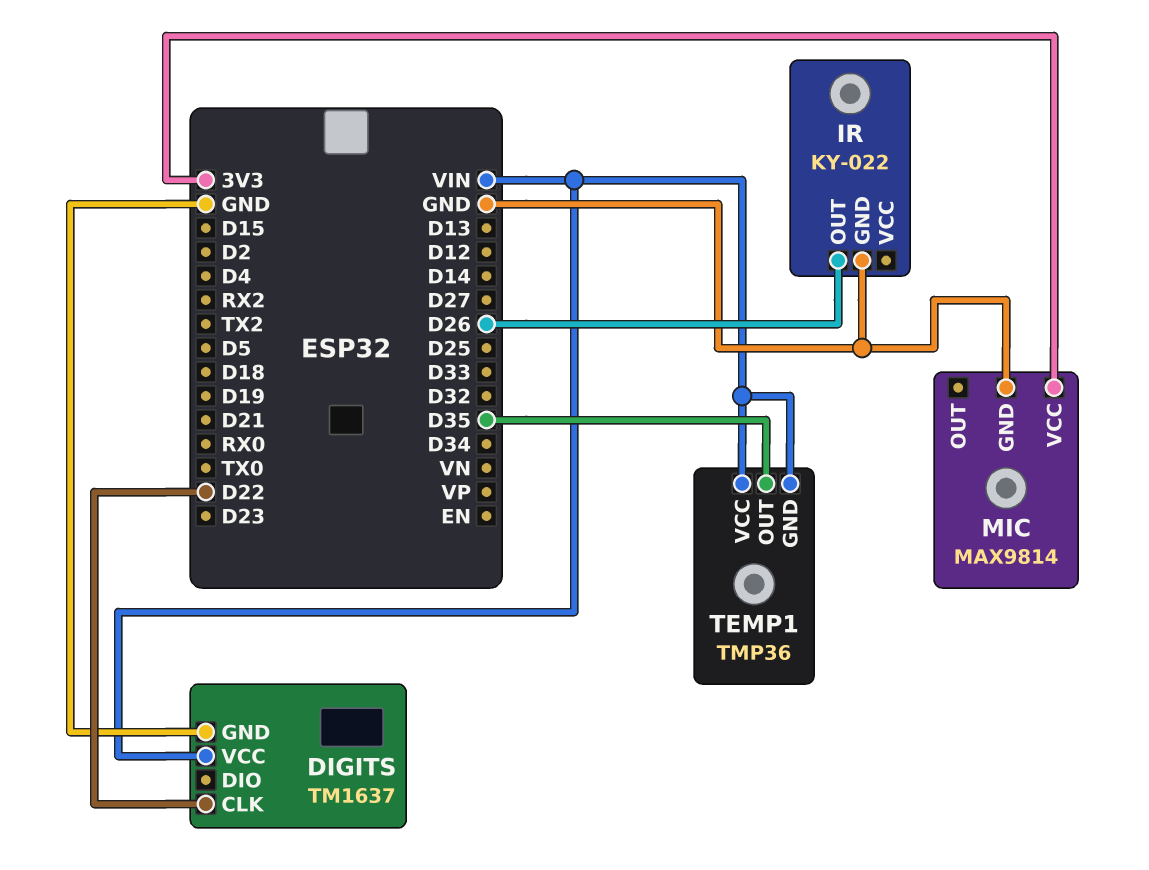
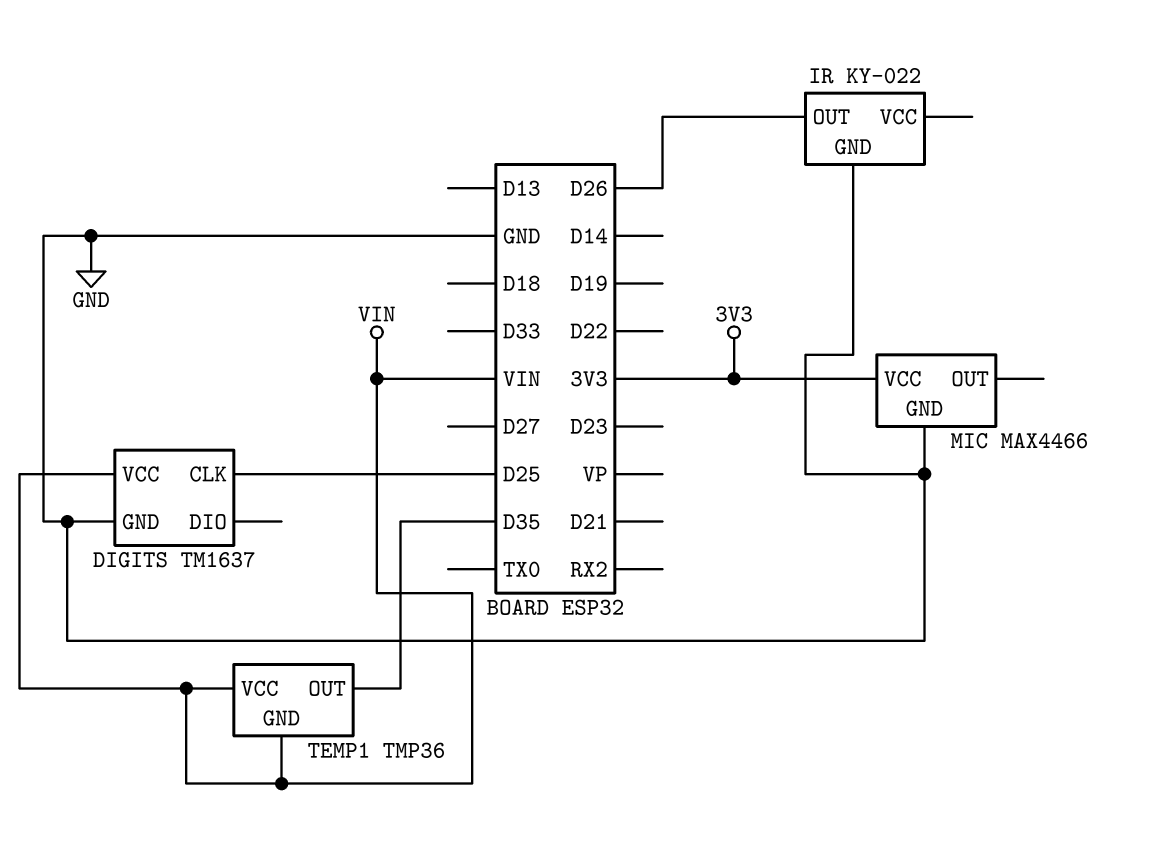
DIGITS pin CLK: D22 -> D25
MIC: MAX9814 -> MAX4466

